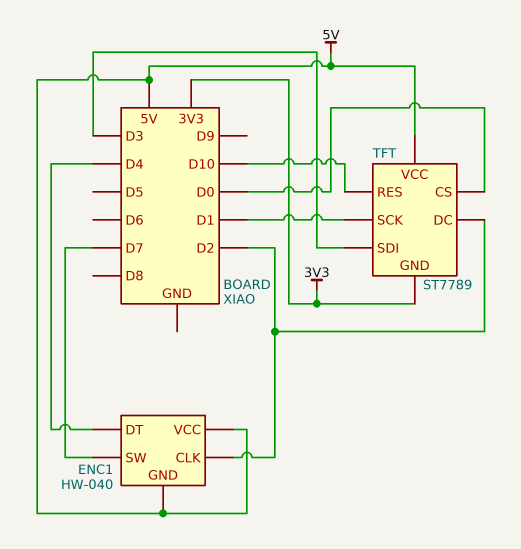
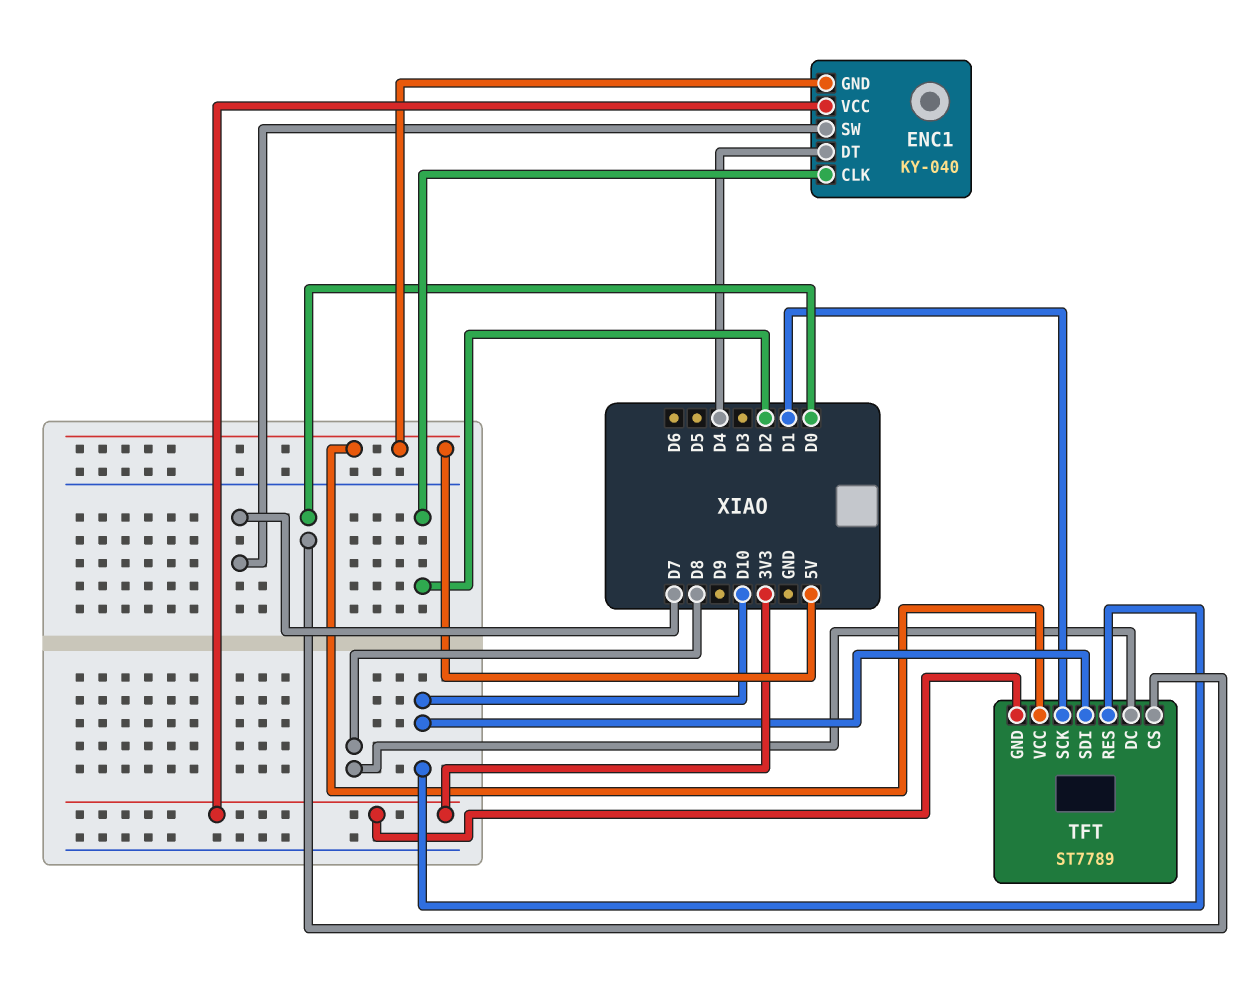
ENC1: HW-040 -> KY-040
ENC1 pin VCC: 5V -> 3V3
TFT pin DC: D2 -> D8
TFT pin SDI: D3 -> D10

